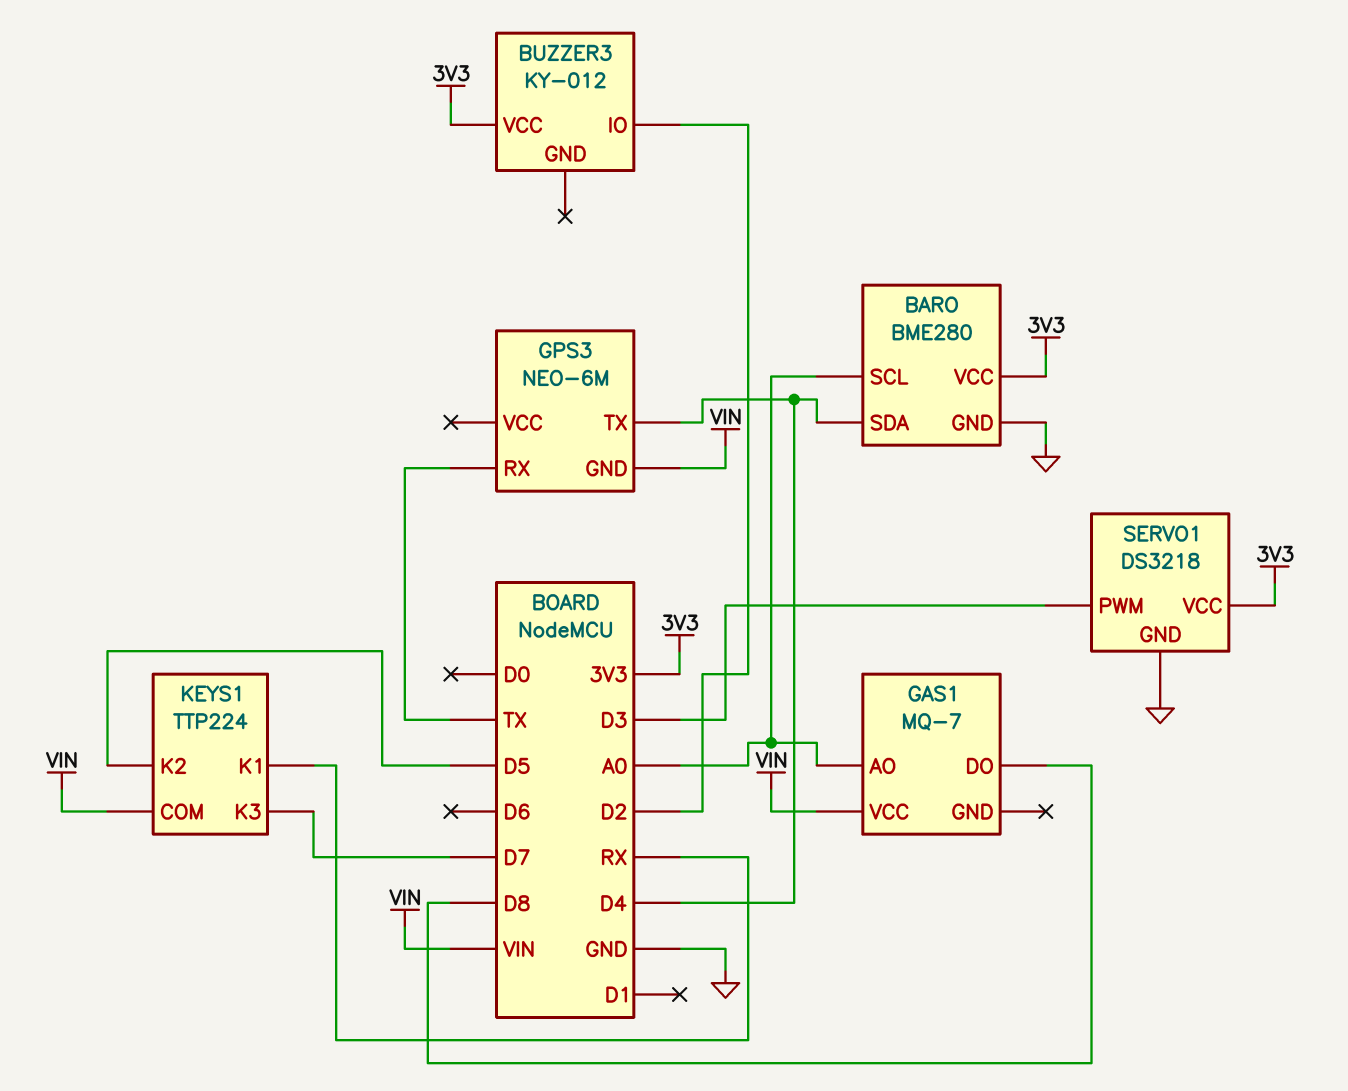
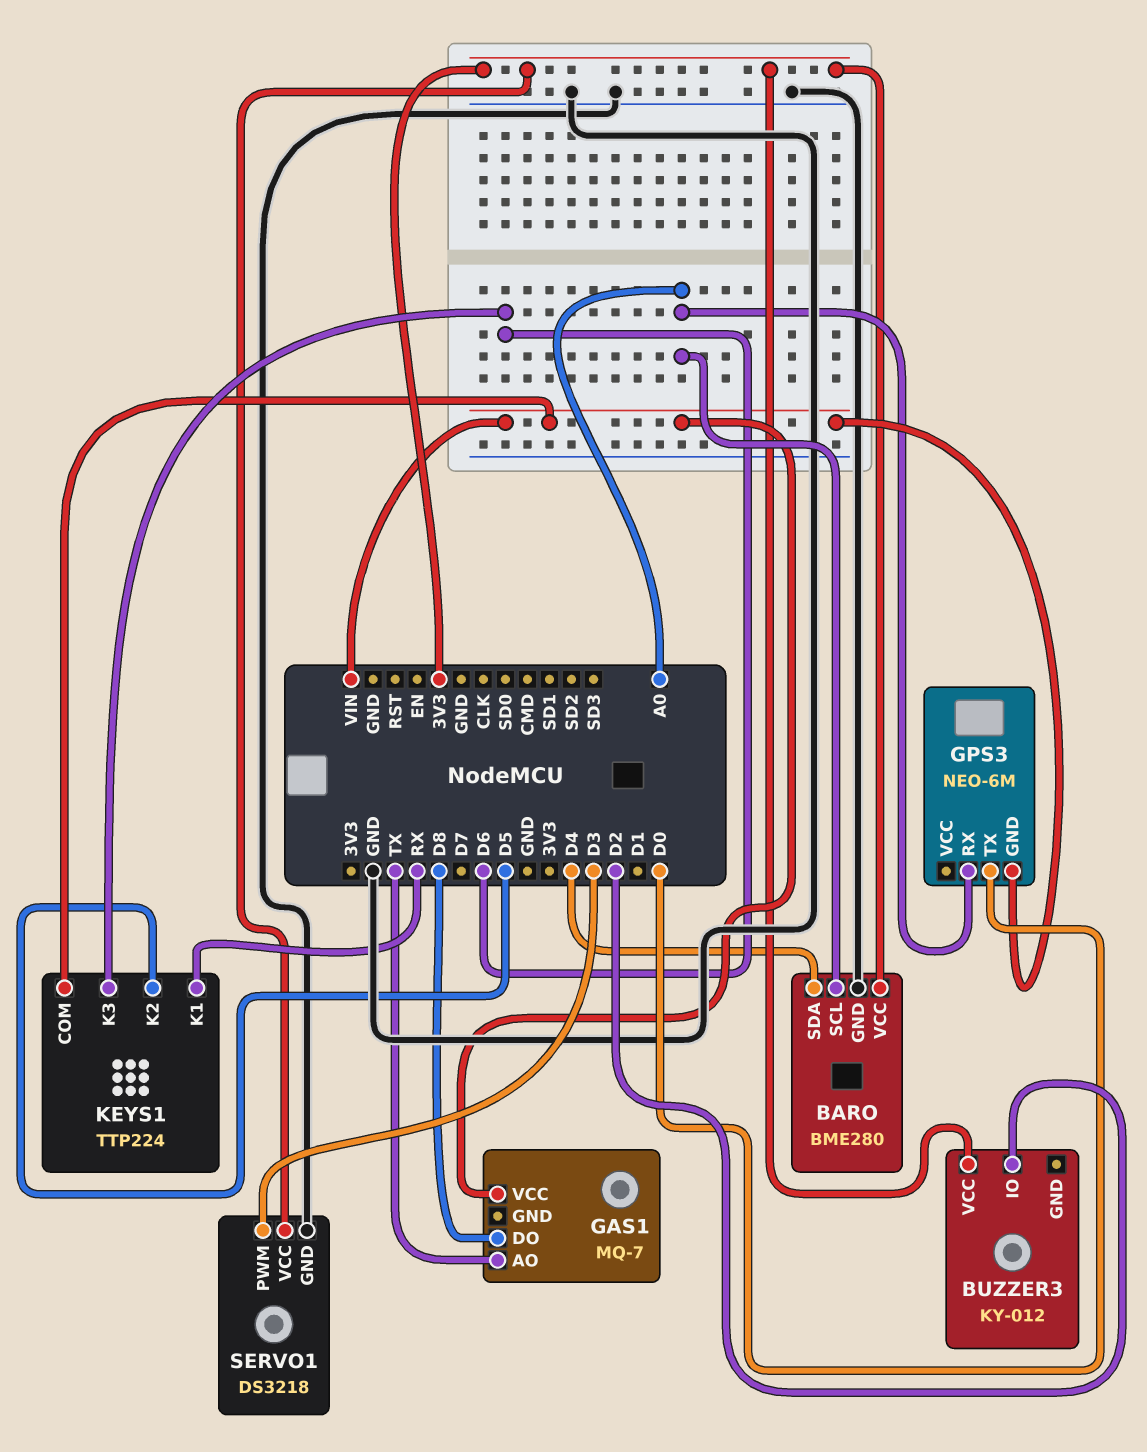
GAS1 pin AO: A0 -> TX
GPS3 pin RX: TX -> A0
GPS3 pin TX: D4 -> D0
KEYS1 pin K3: D7 -> D6

